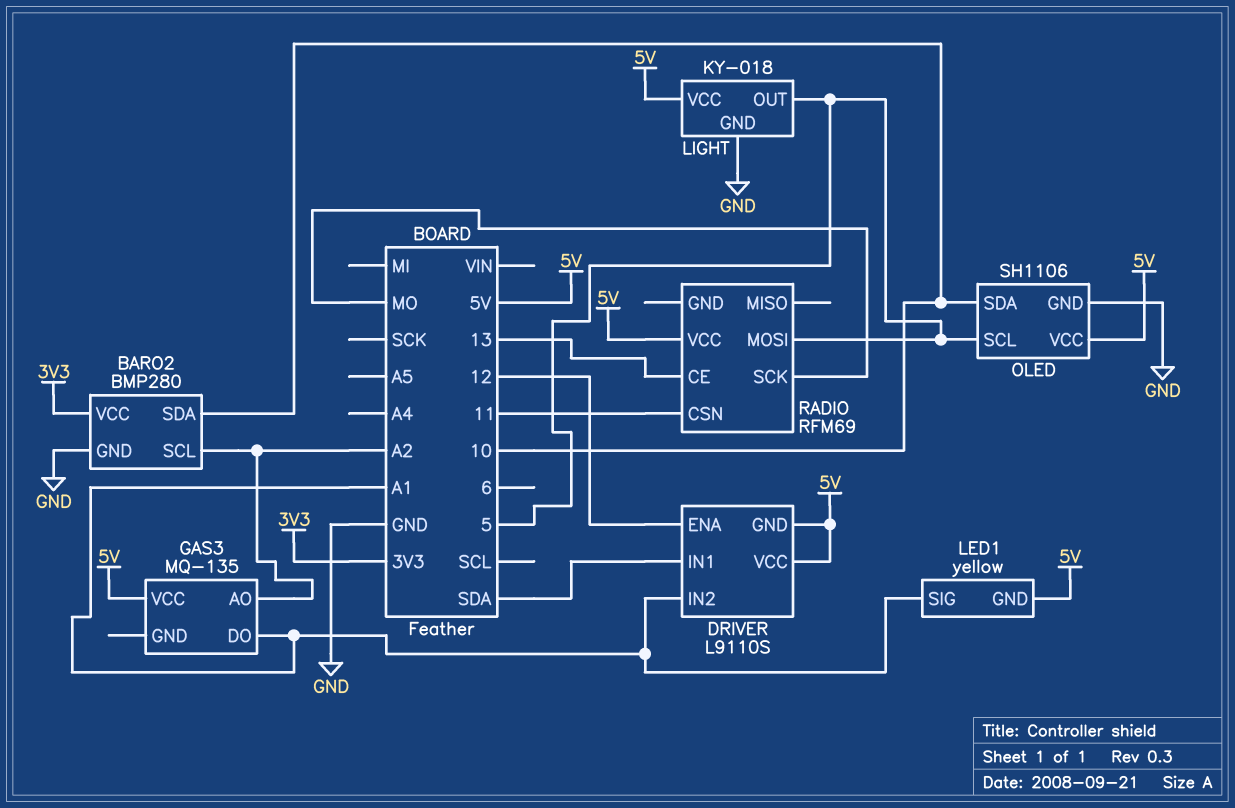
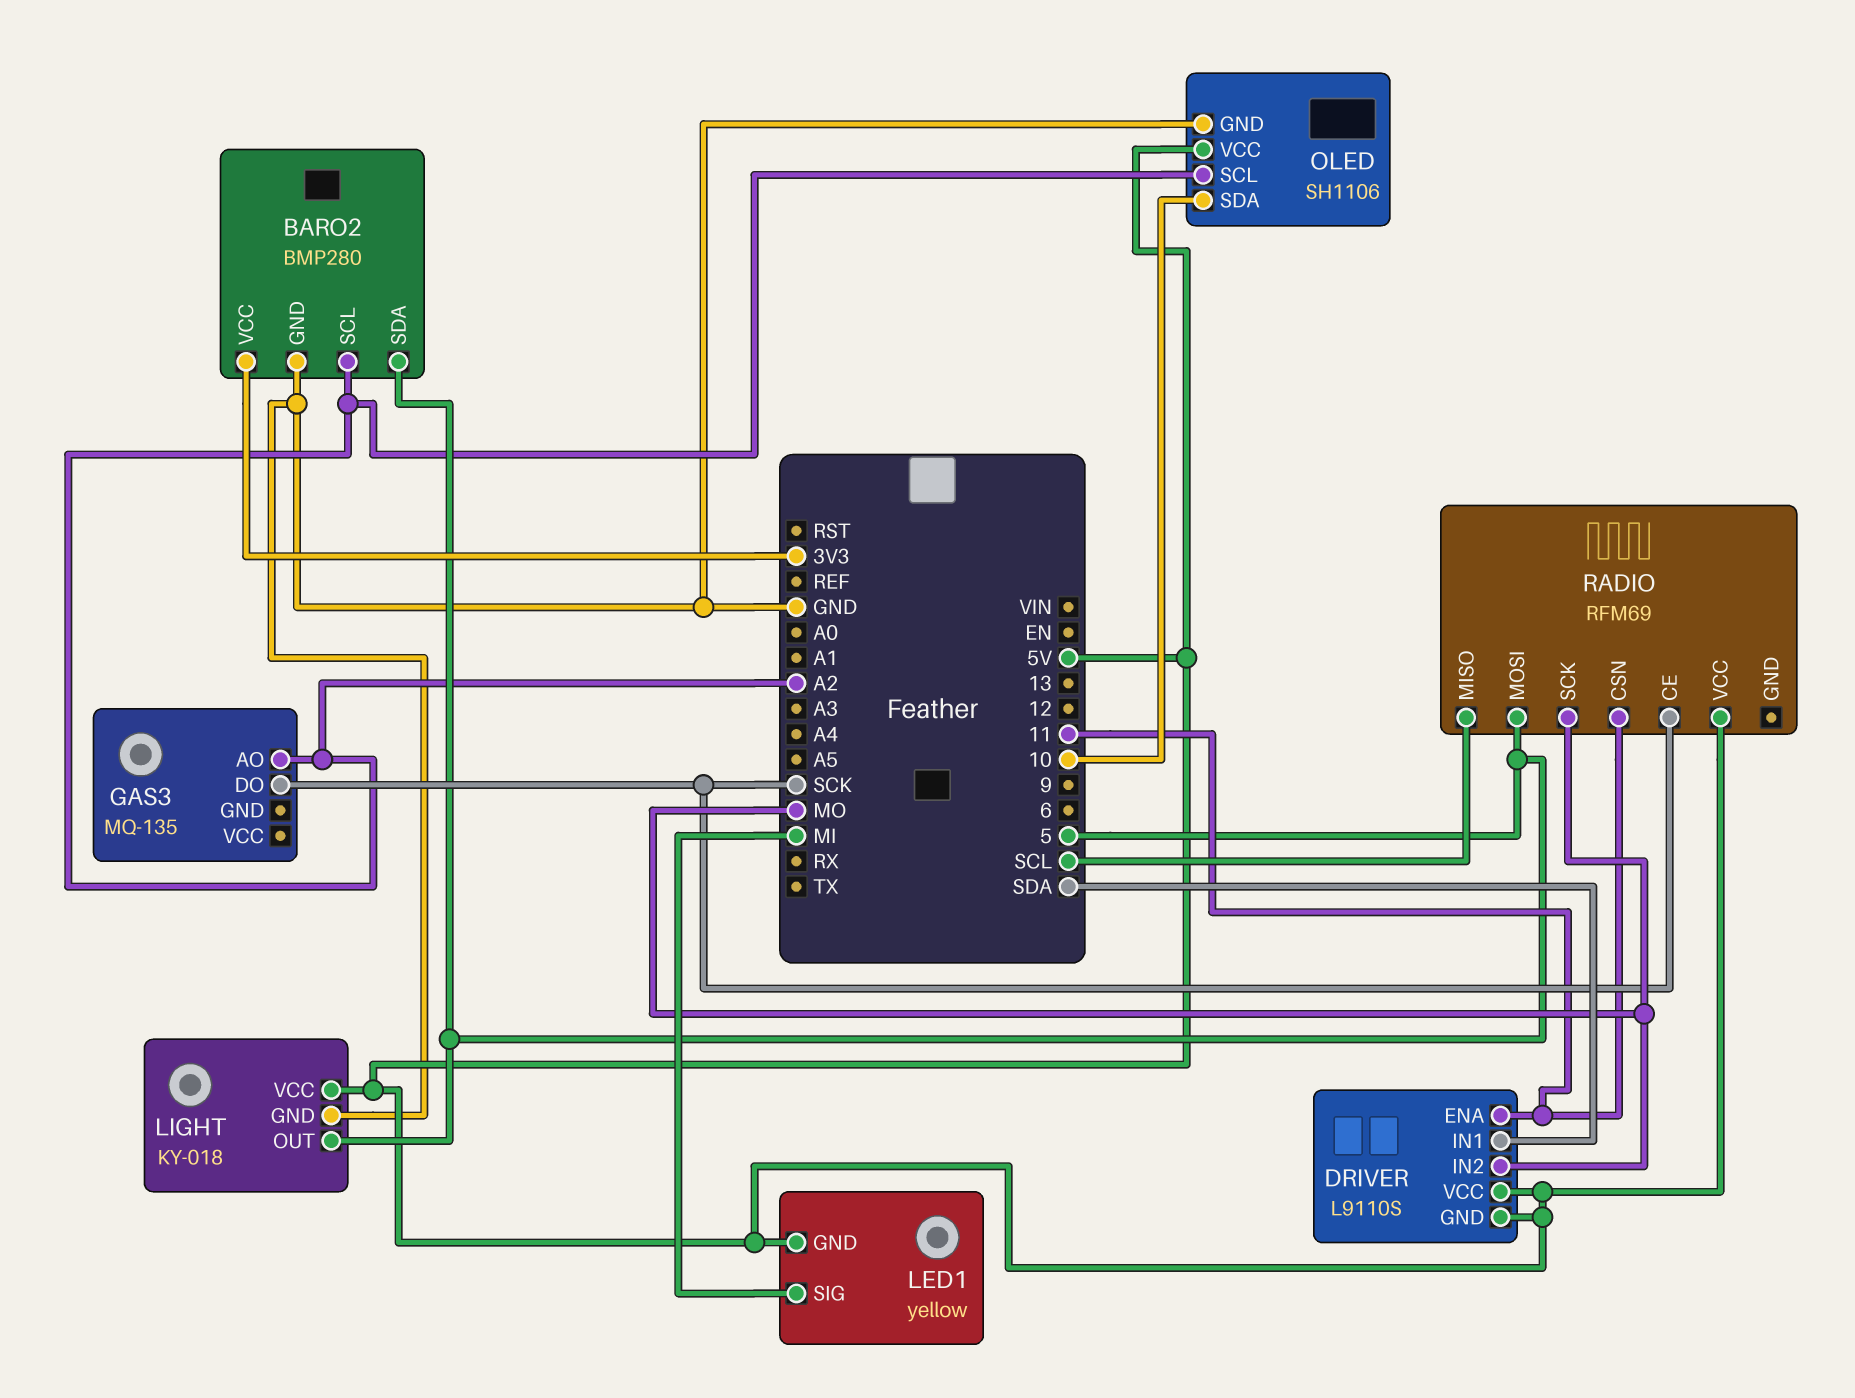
BARO2 pin SDA: 10 -> 5
DRIVER pin ENA: 12 -> 11
DRIVER pin IN2: A1 -> MO
GAS3 pin DO: A1 -> SCK
GAS3 pin VCC: 5V -> none
LED1 pin SIG: A1 -> MI
OLED pin SCL: 5 -> A2
RADIO pin CE: 13 -> SCK
RADIO pin MISO: none -> SCL

